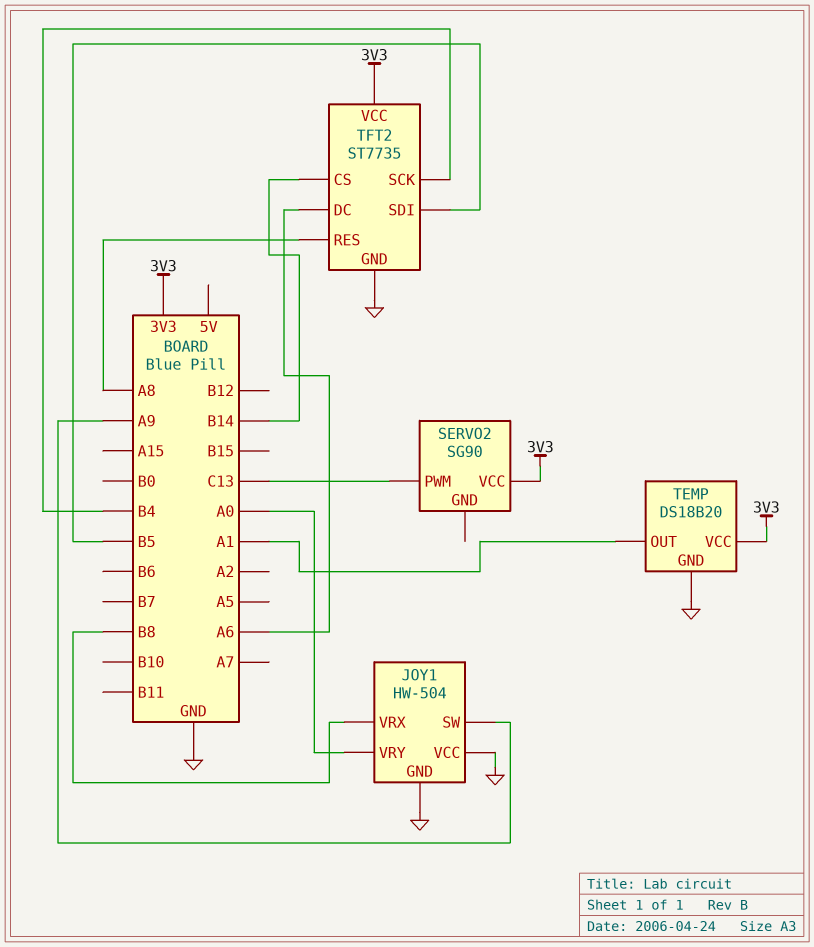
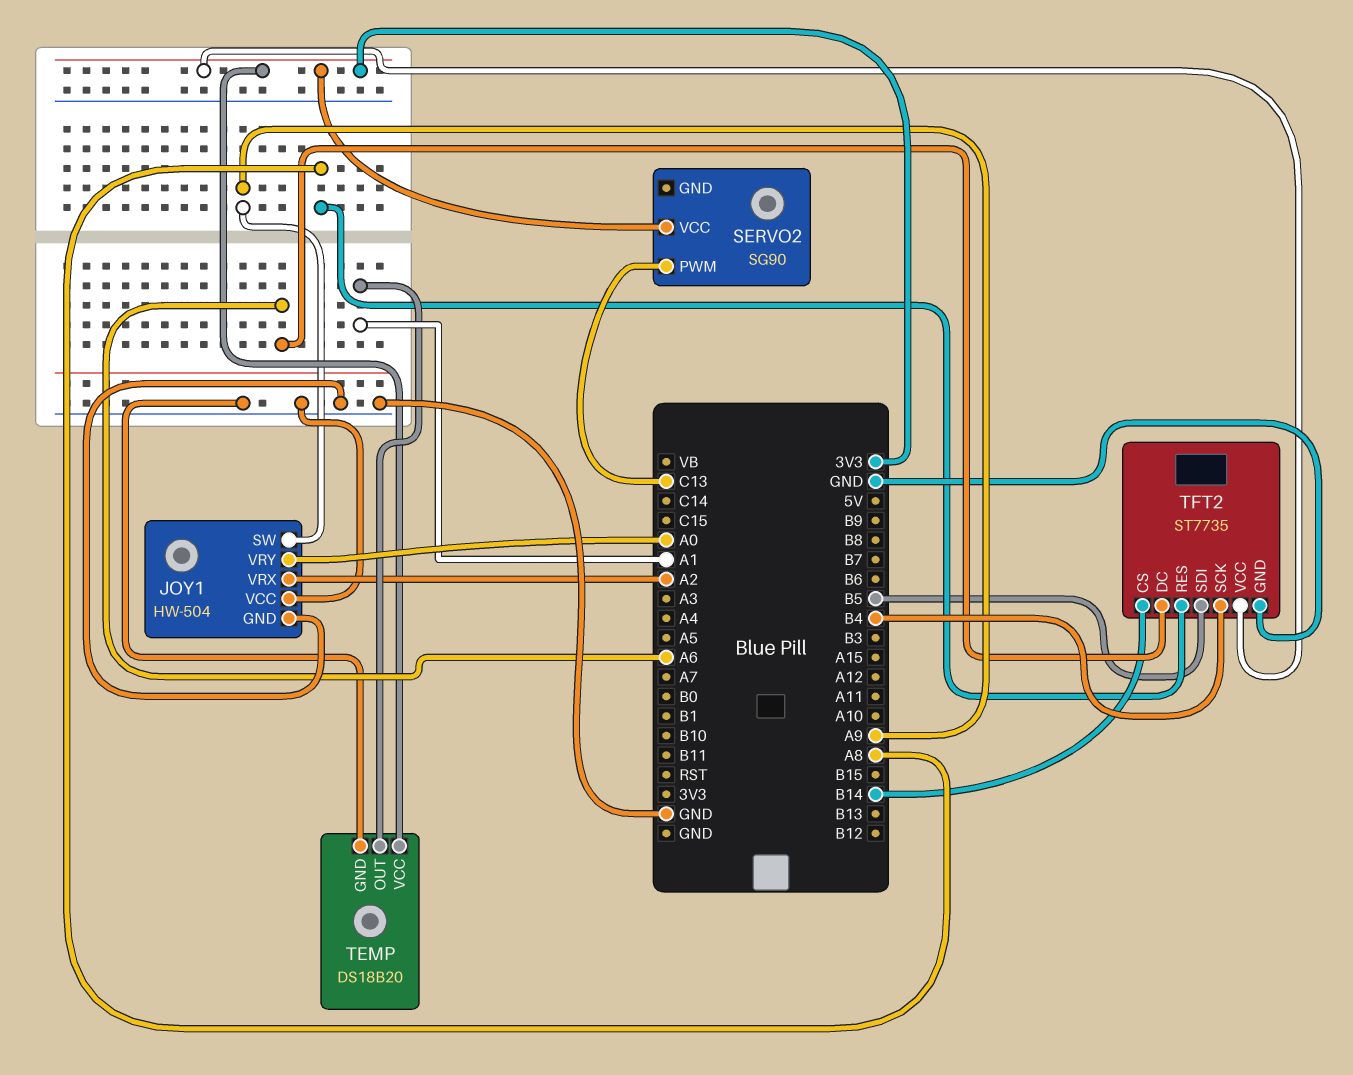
JOY1 pin VRX: B8 -> A2

